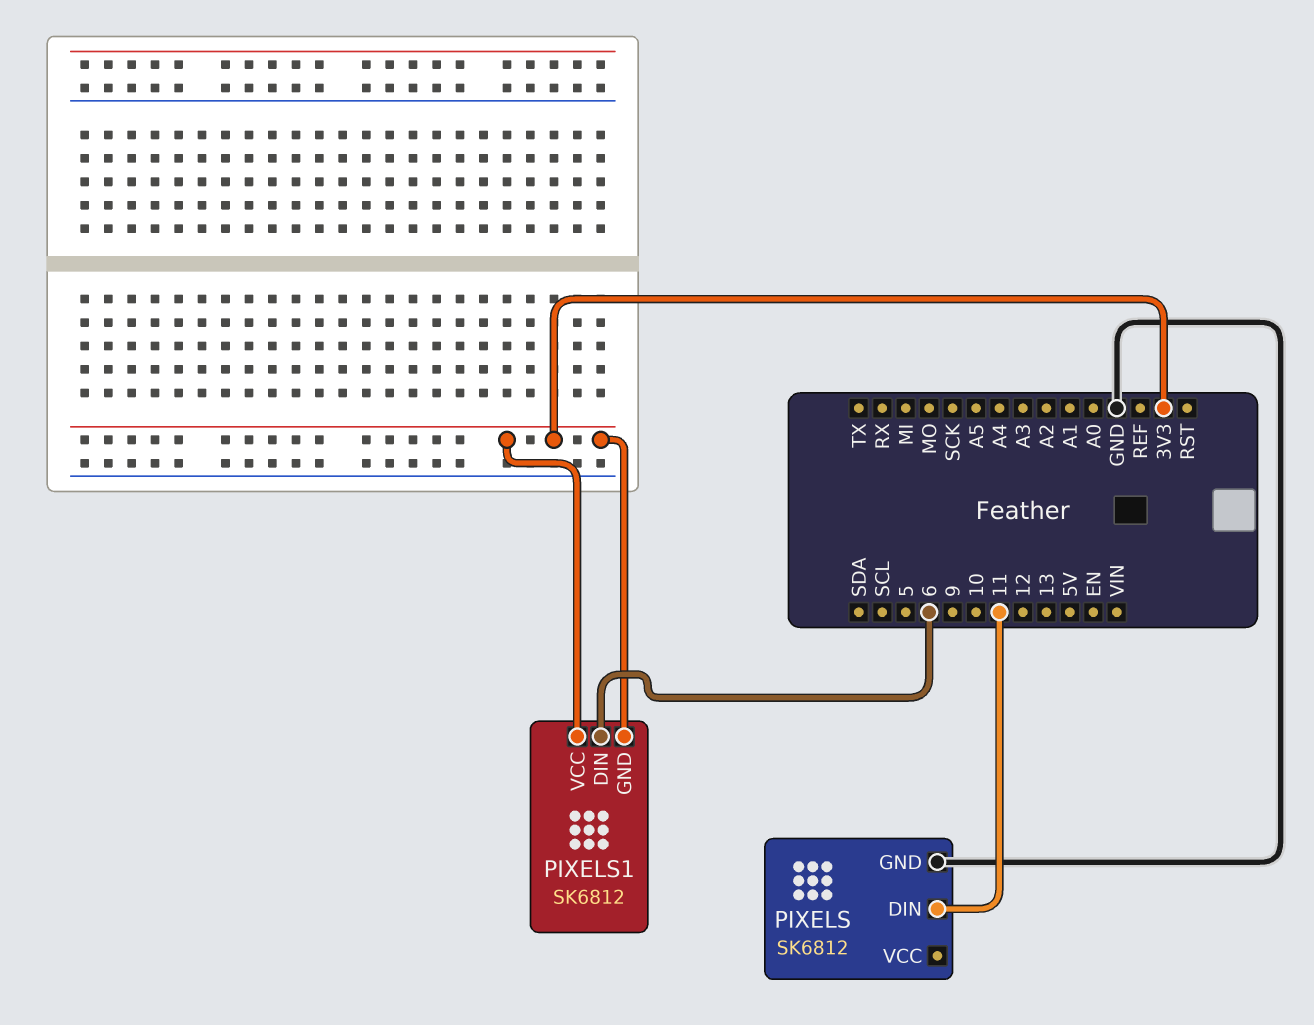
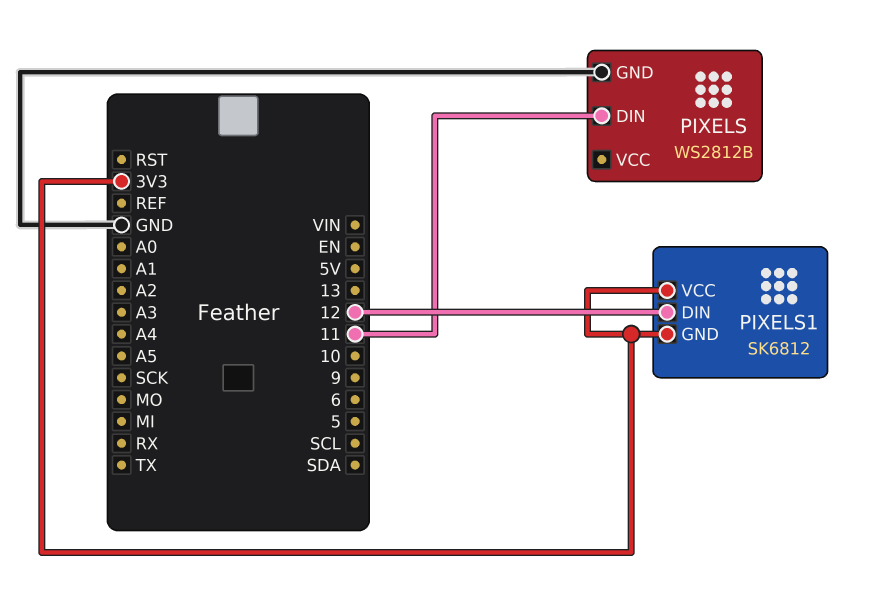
PIXELS: SK6812 -> WS2812B
PIXELS1 pin DIN: 6 -> 12

